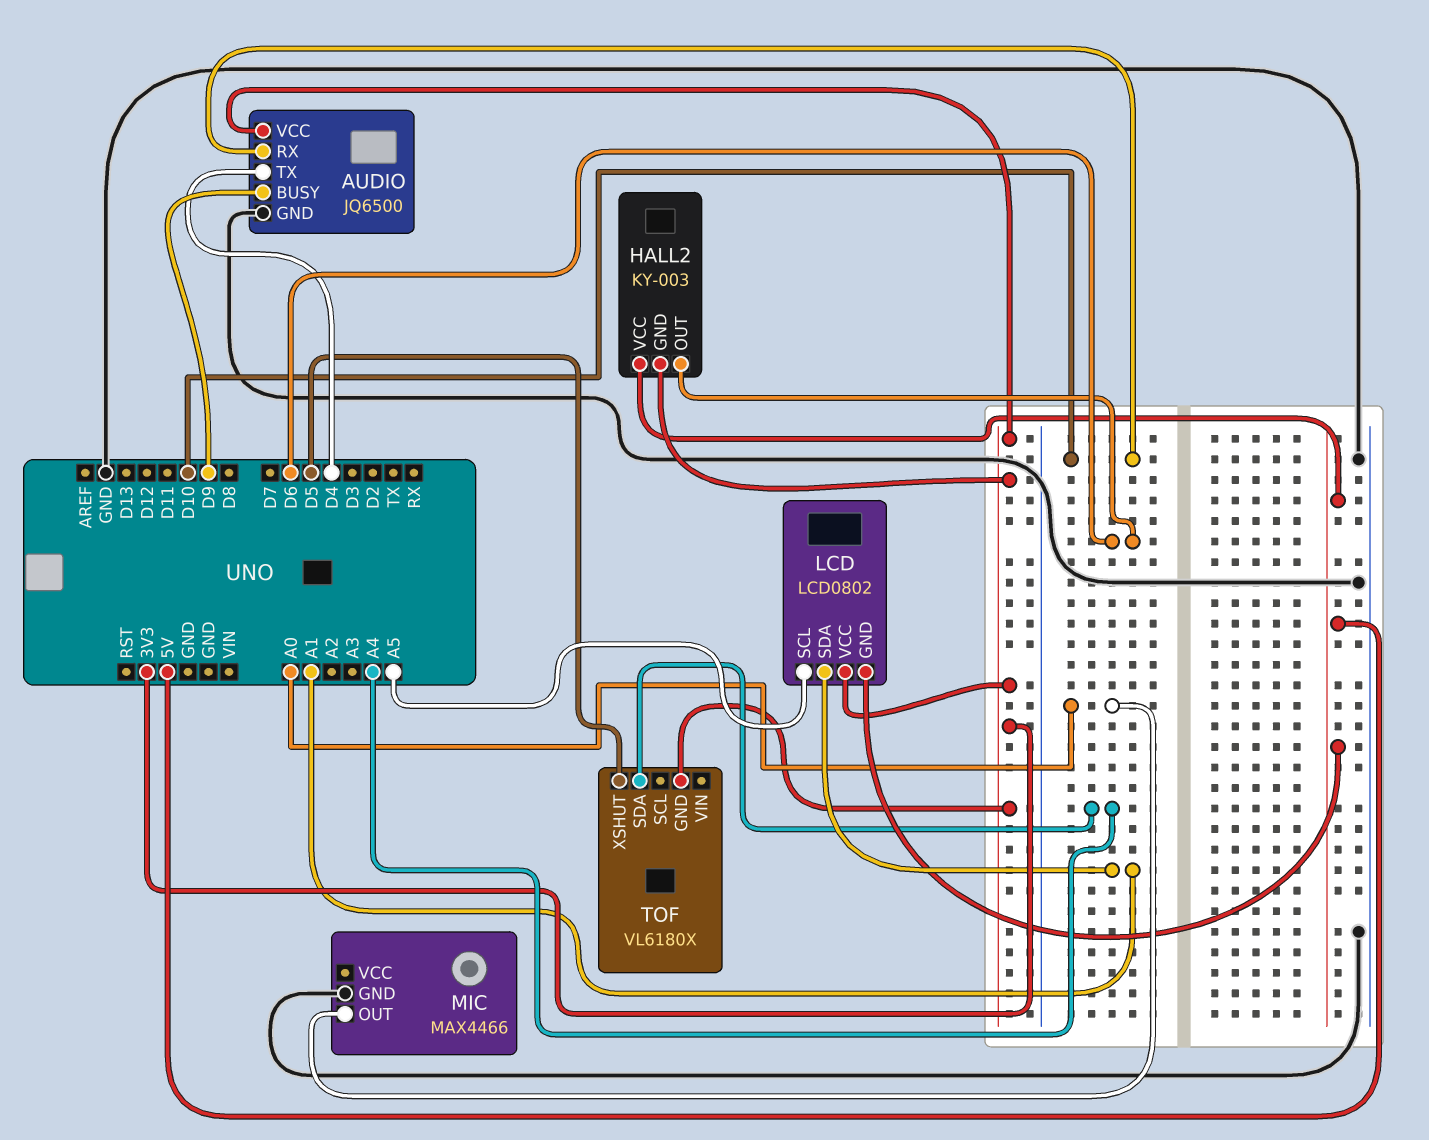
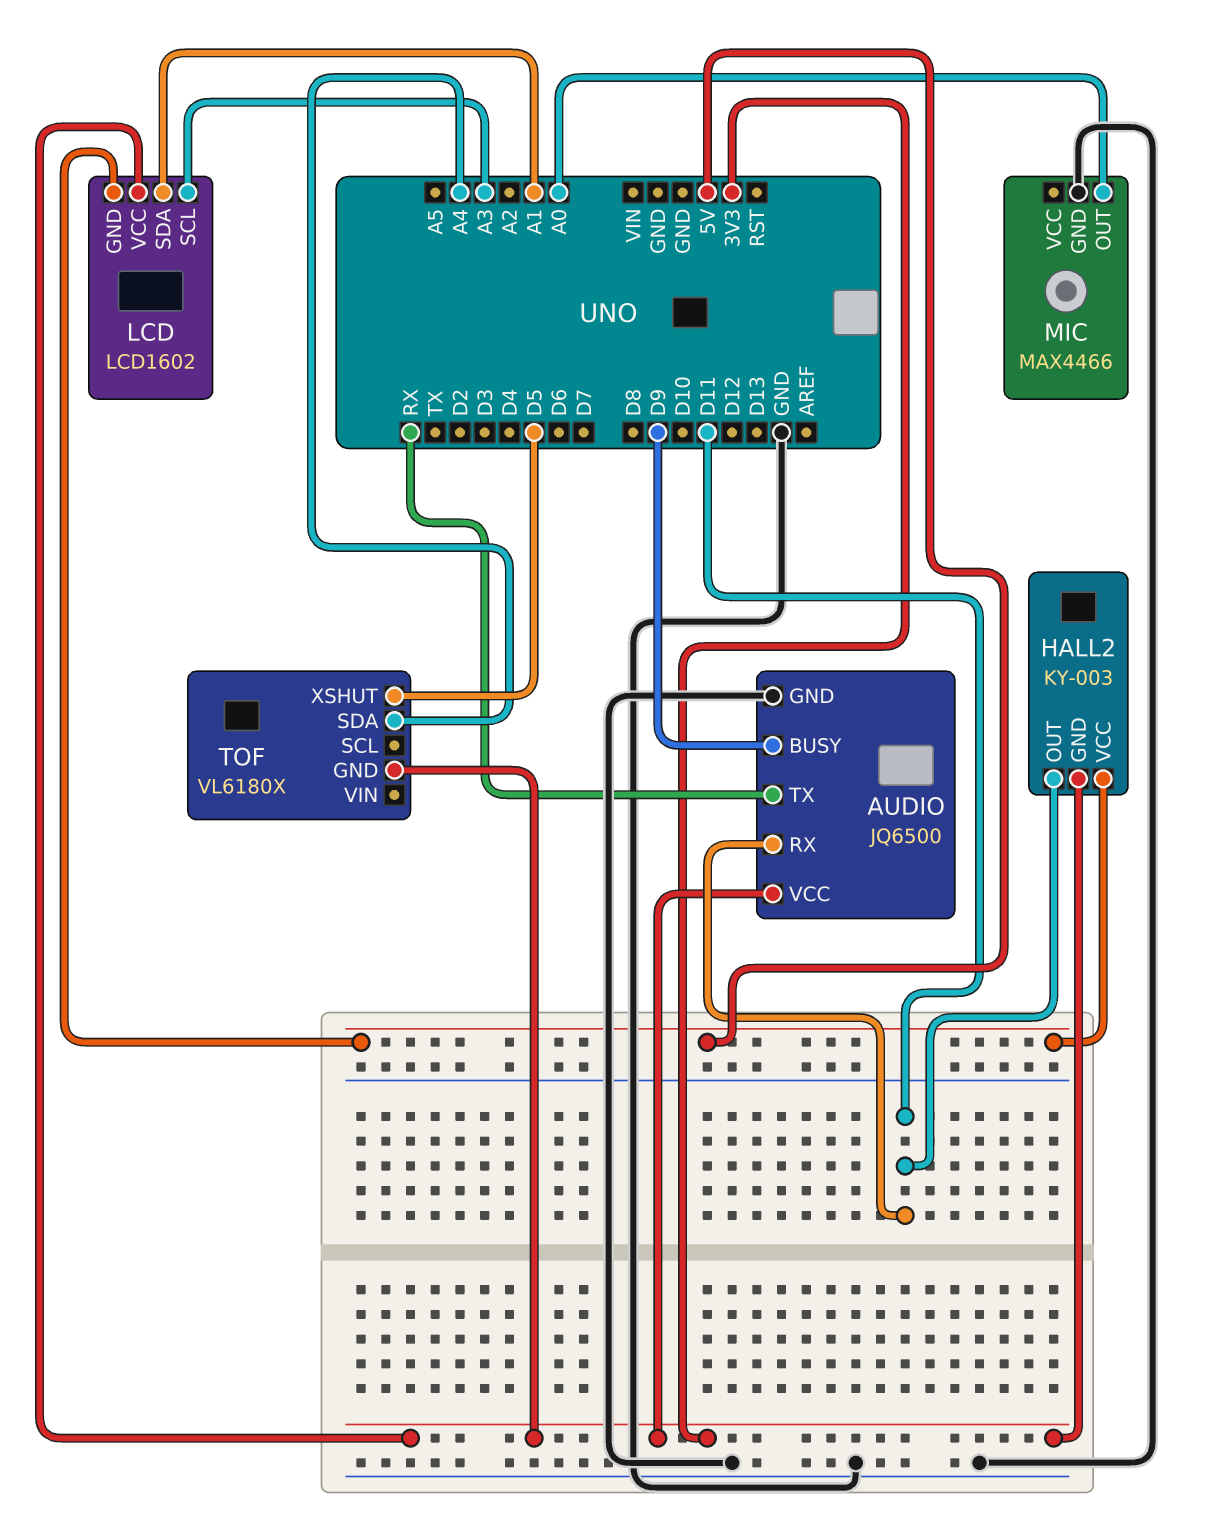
AUDIO pin RX: D10 -> D11
AUDIO pin TX: D4 -> RX
HALL2 pin OUT: D6 -> D11
LCD: LCD0802 -> LCD1602
LCD pin SCL: A5 -> A3

